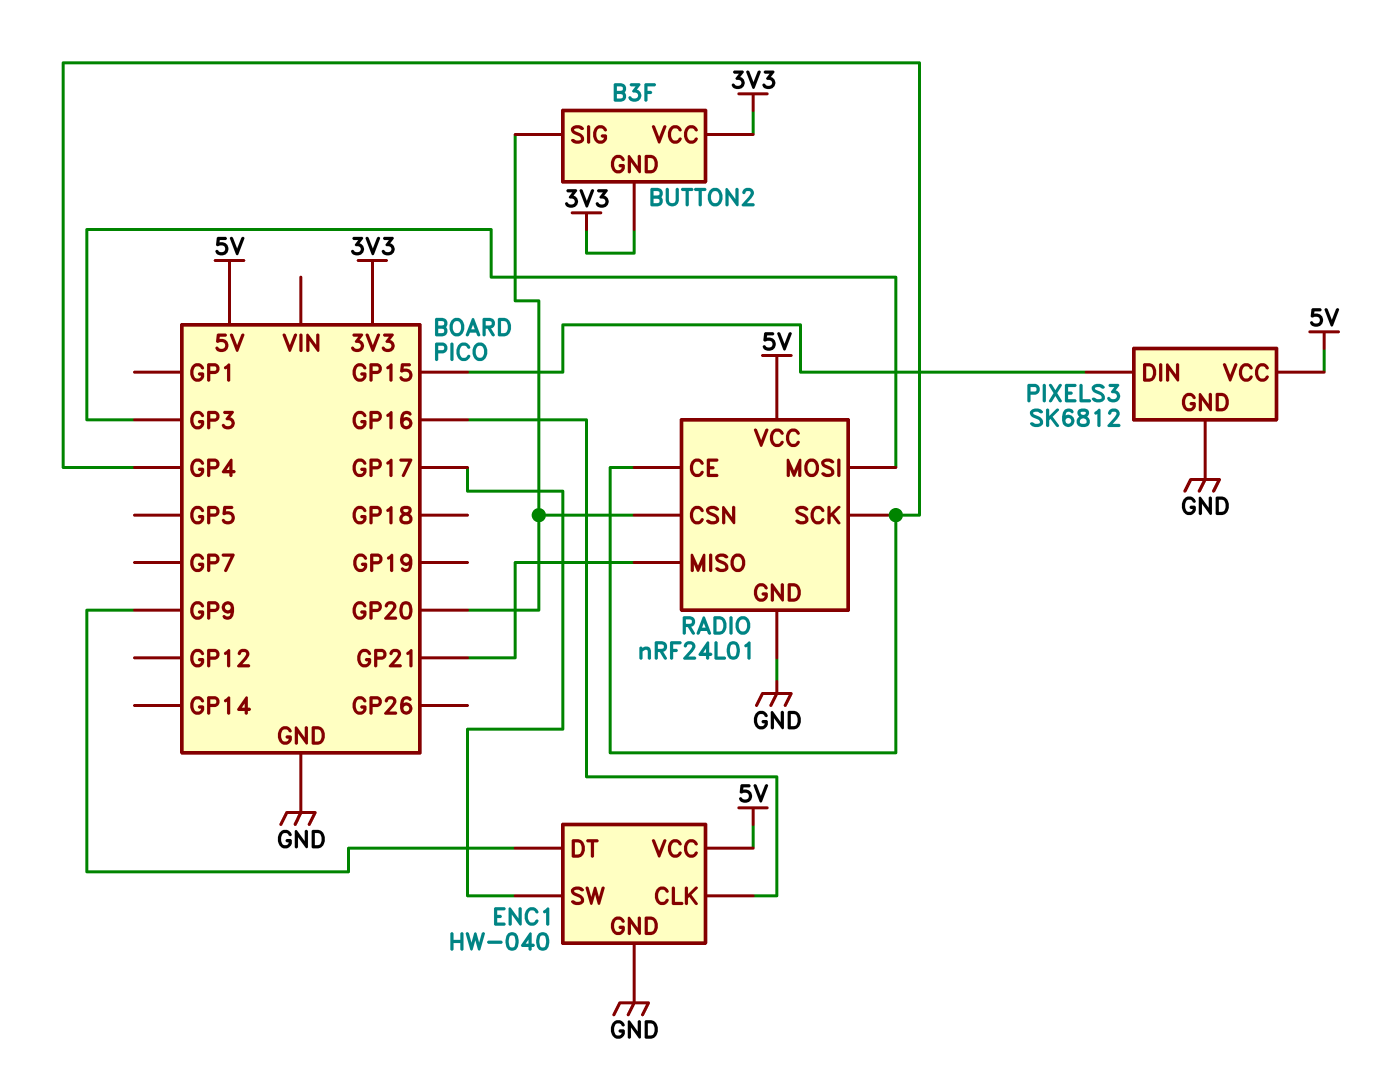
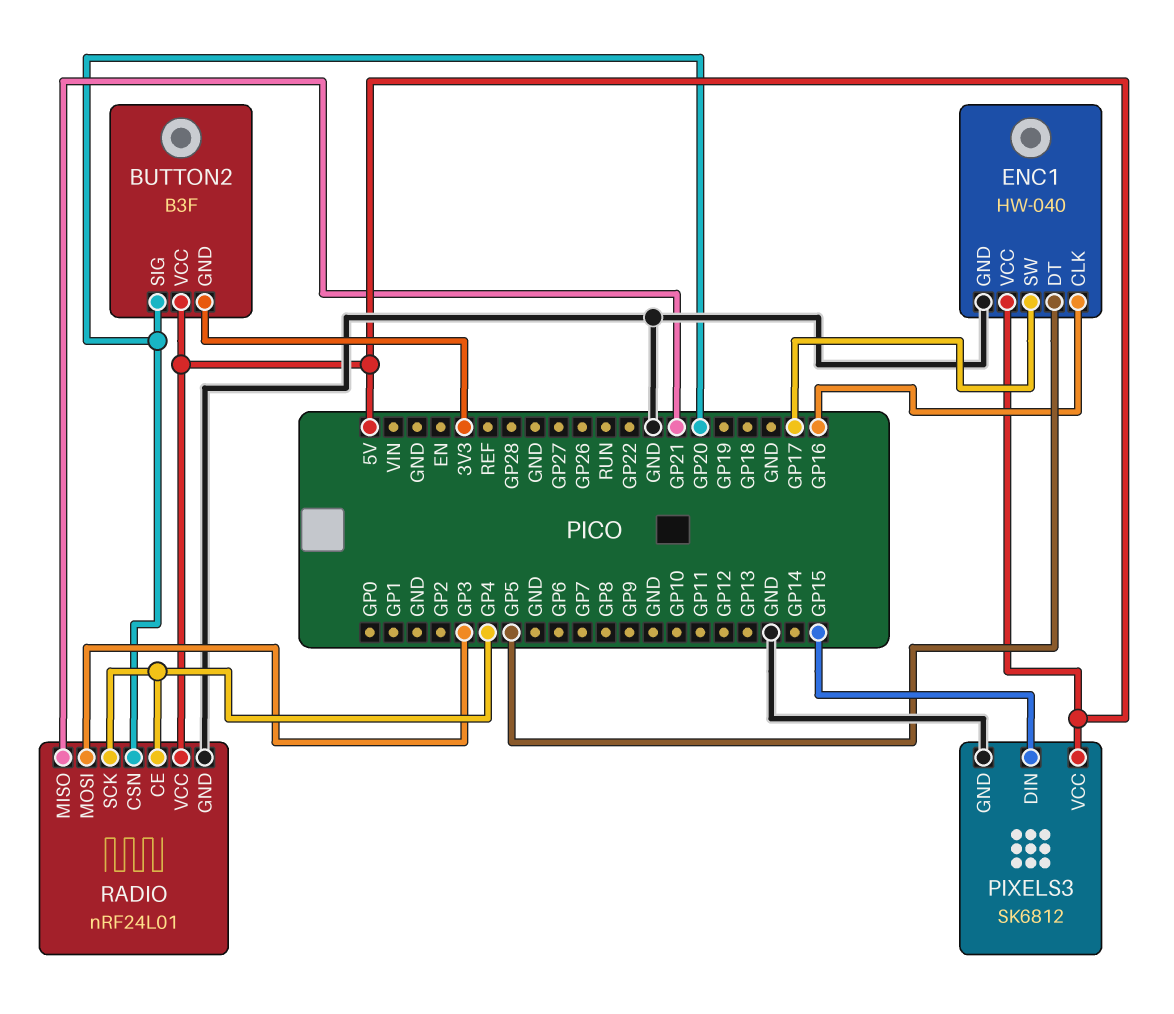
BUTTON2 pin VCC: 3V3 -> 5V
ENC1 pin DT: GP9 -> GP5

